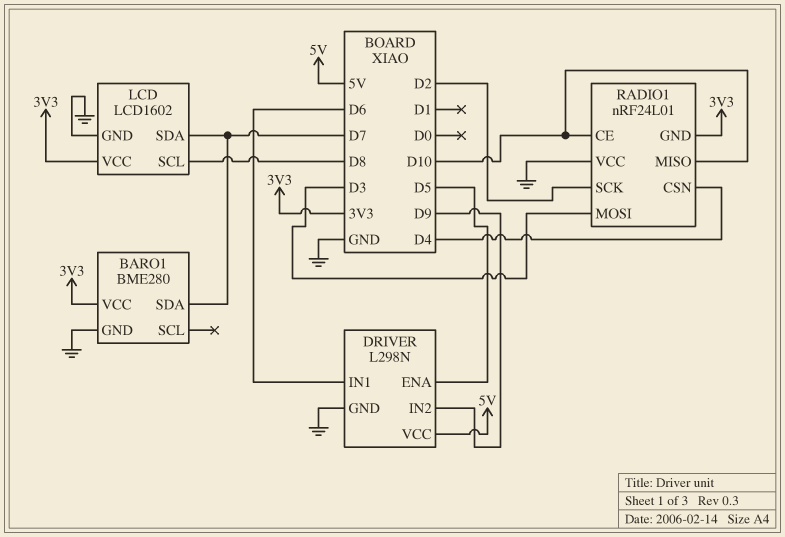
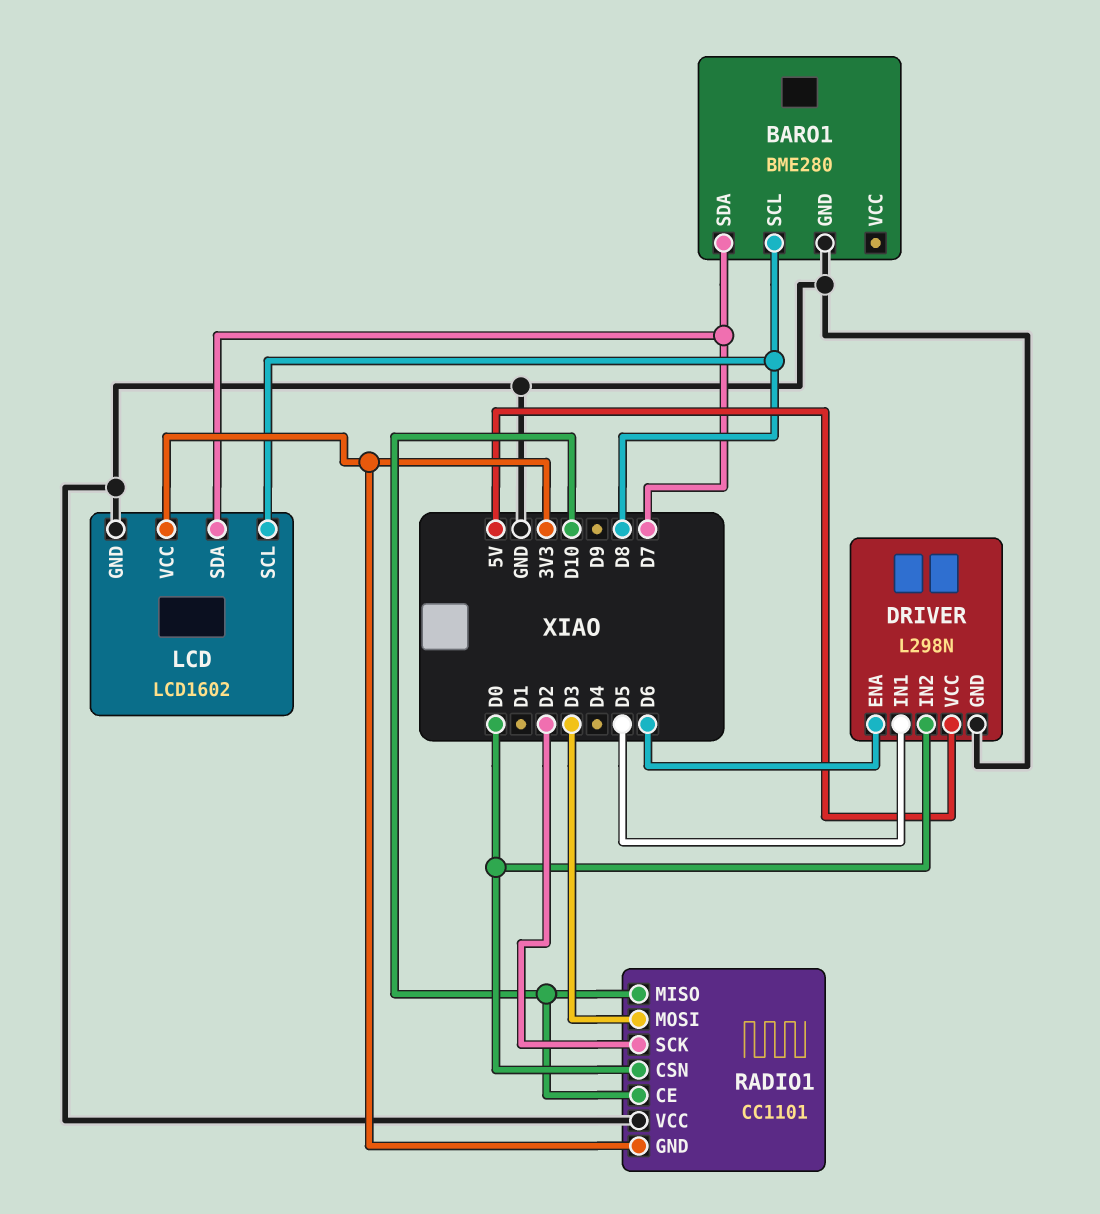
BARO1 pin SCL: none -> D8
BARO1 pin VCC: 3V3 -> none
DRIVER pin ENA: D5 -> D6
DRIVER pin IN1: D6 -> D5
DRIVER pin IN2: D9 -> D0
RADIO1: nRF24L01 -> CC1101
RADIO1 pin CSN: D4 -> D0

